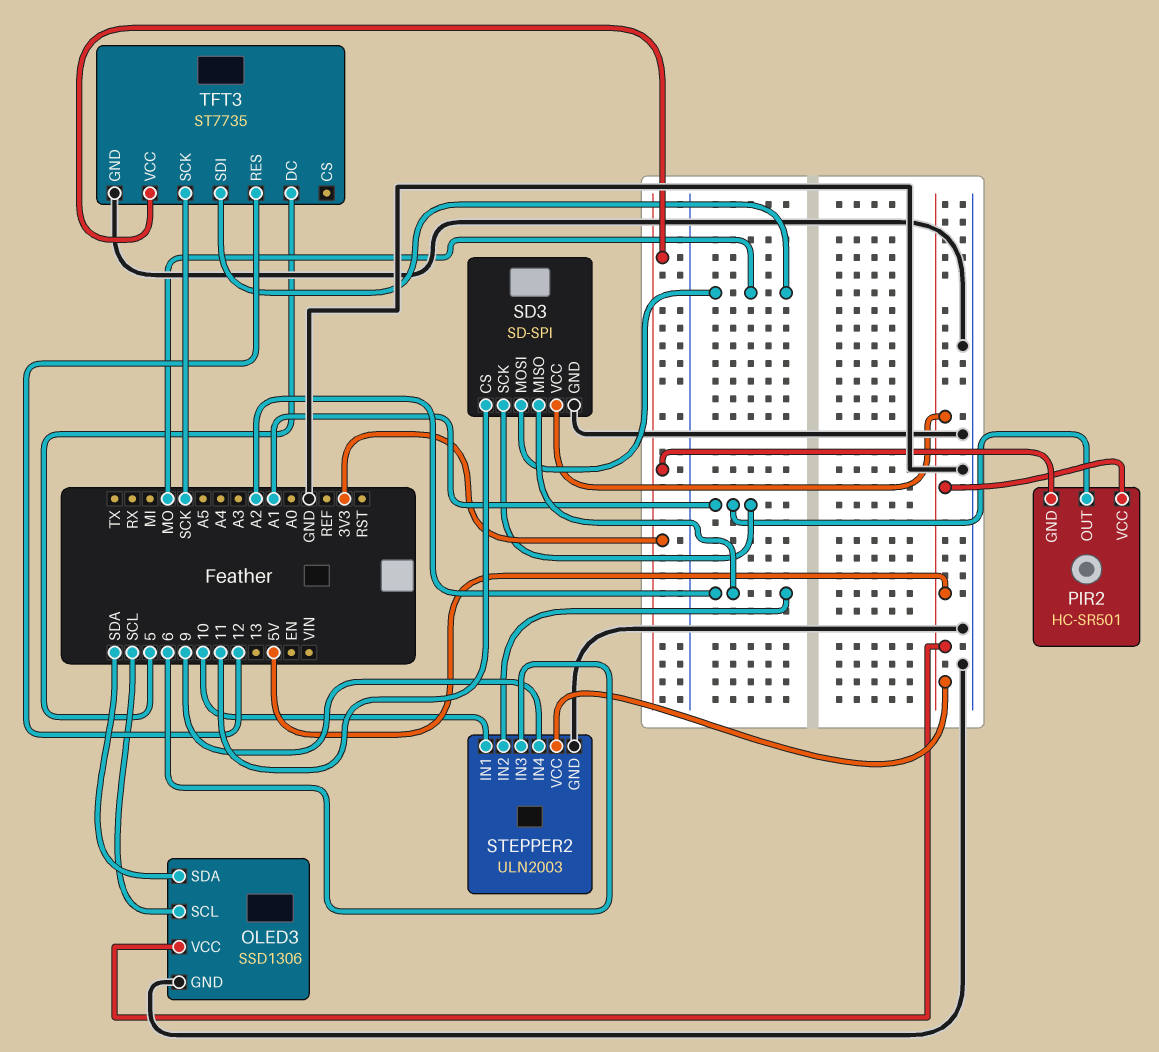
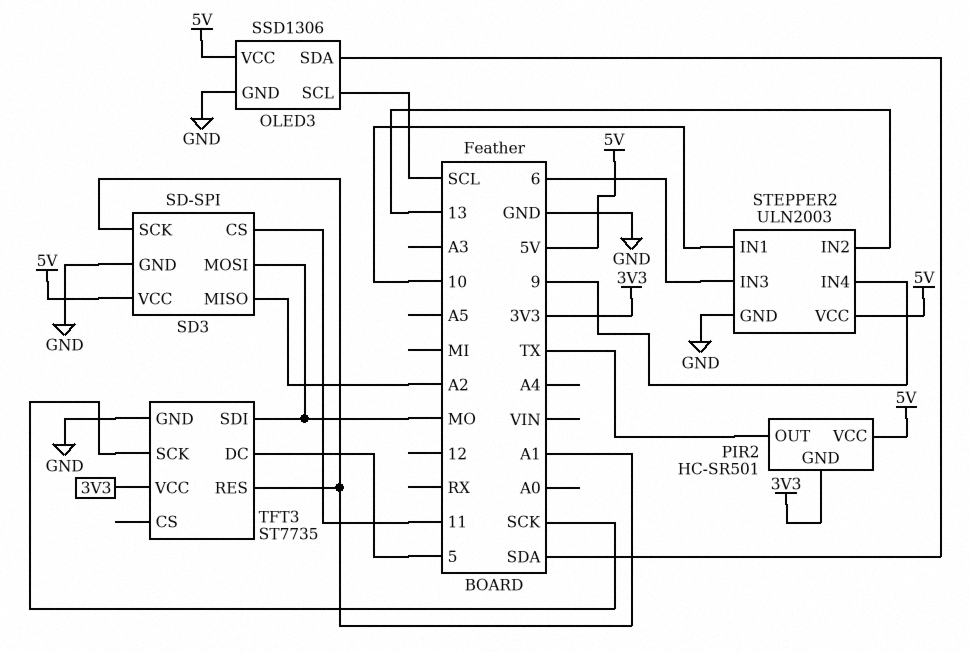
PIR2 pin OUT: A1 -> TX
STEPPER2 pin IN2: A2 -> 13
TFT3 pin RES: 12 -> A1

